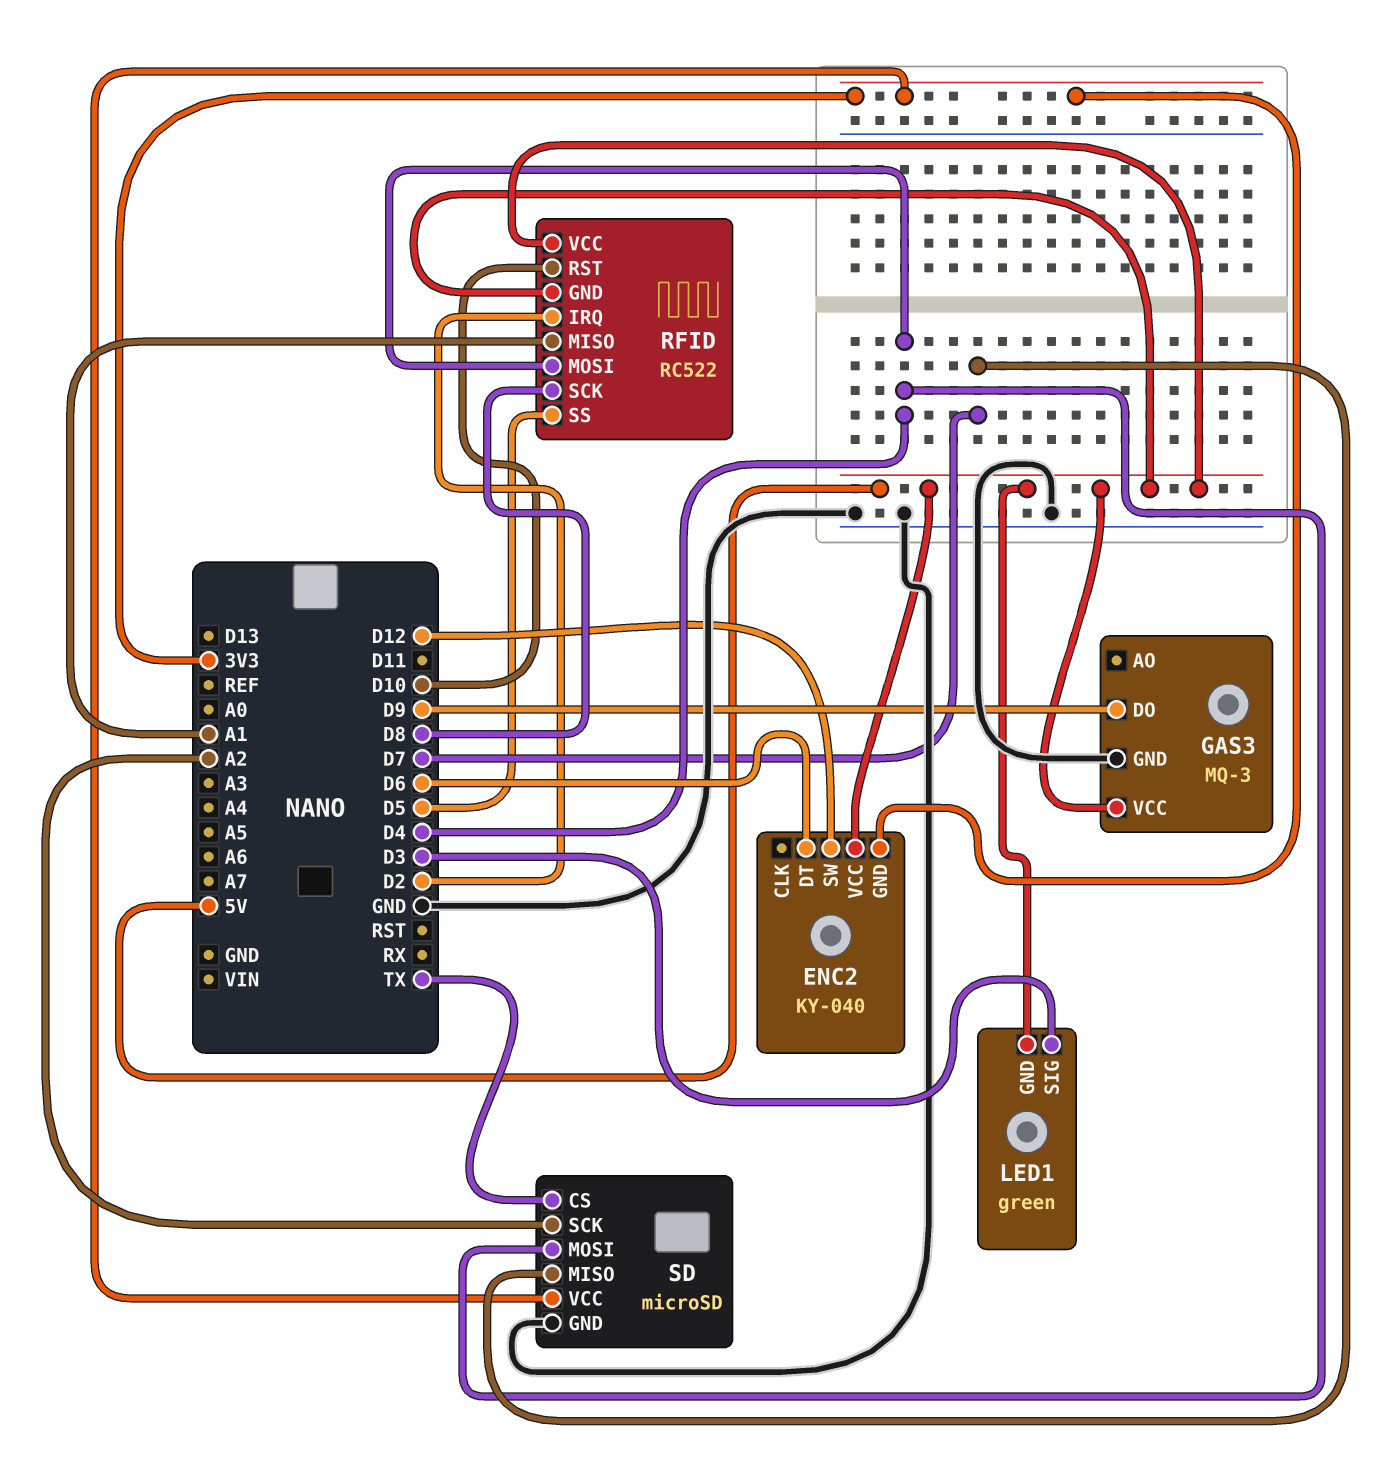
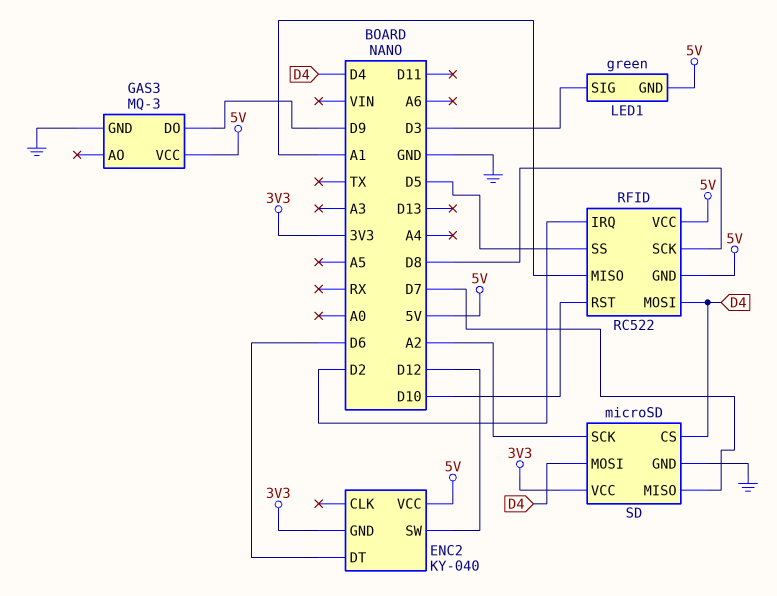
SD pin CS: TX -> D4

